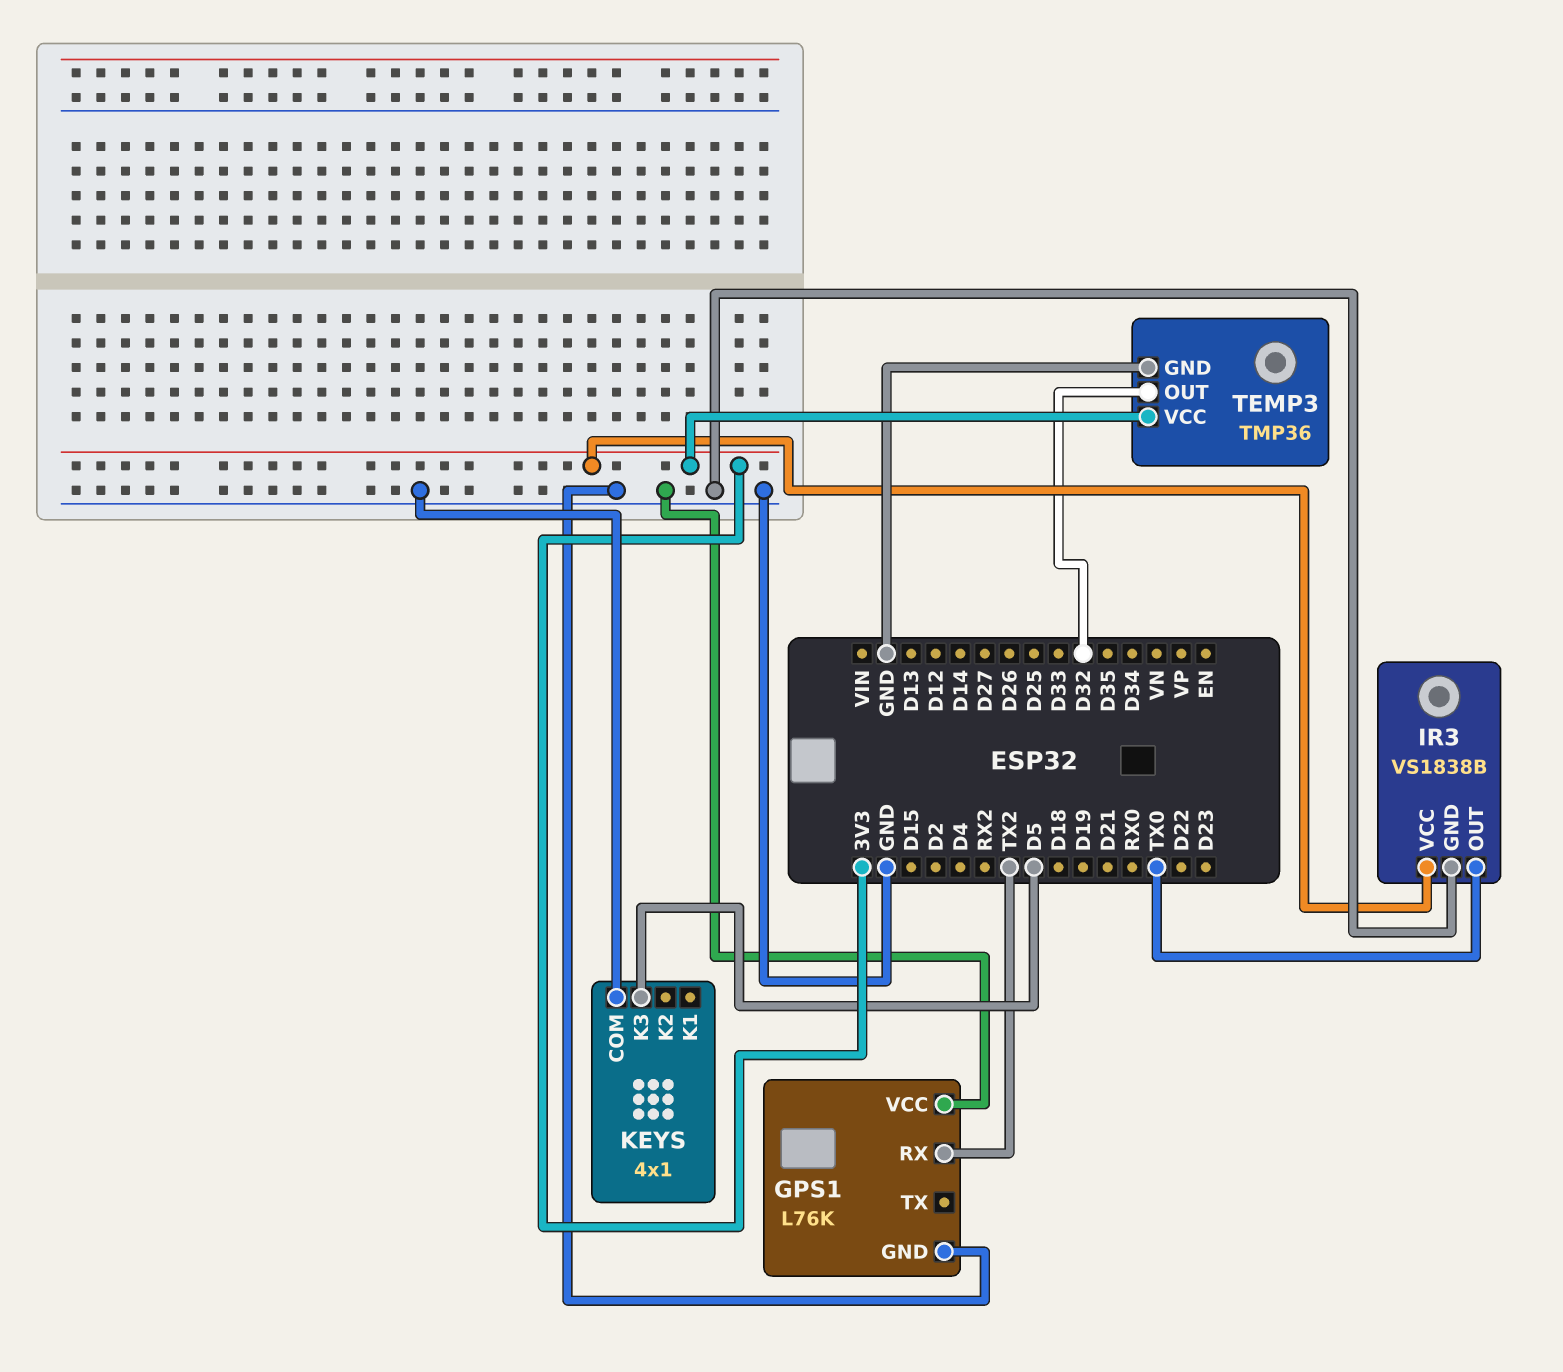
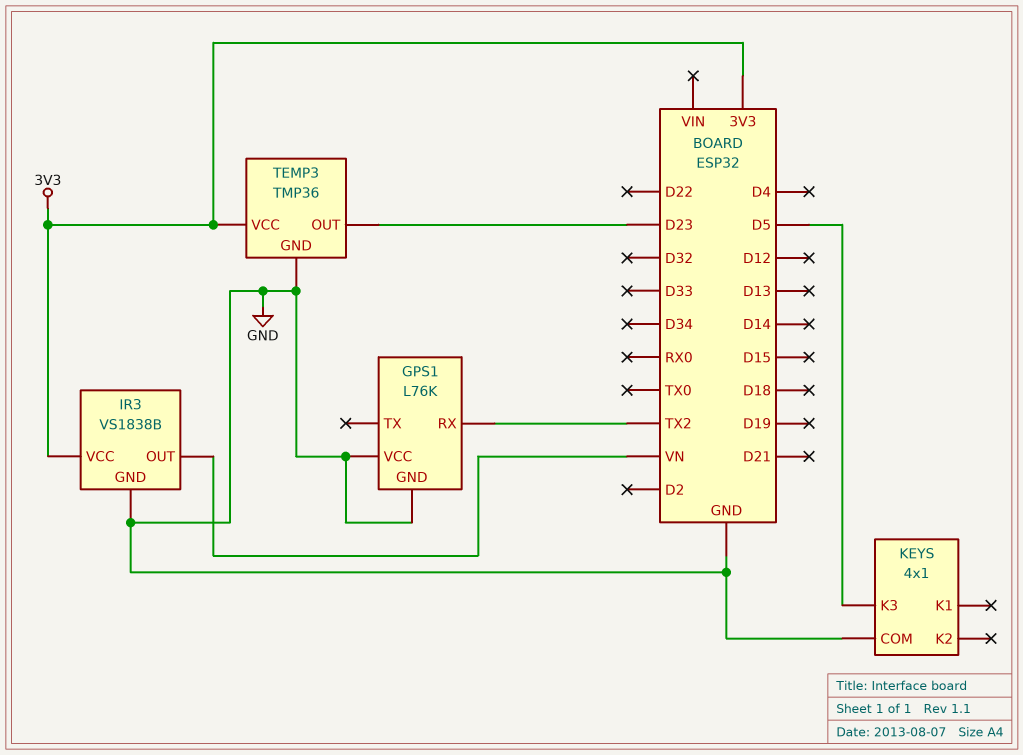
IR3 pin OUT: TX0 -> VN
TEMP3 pin OUT: D32 -> D23

